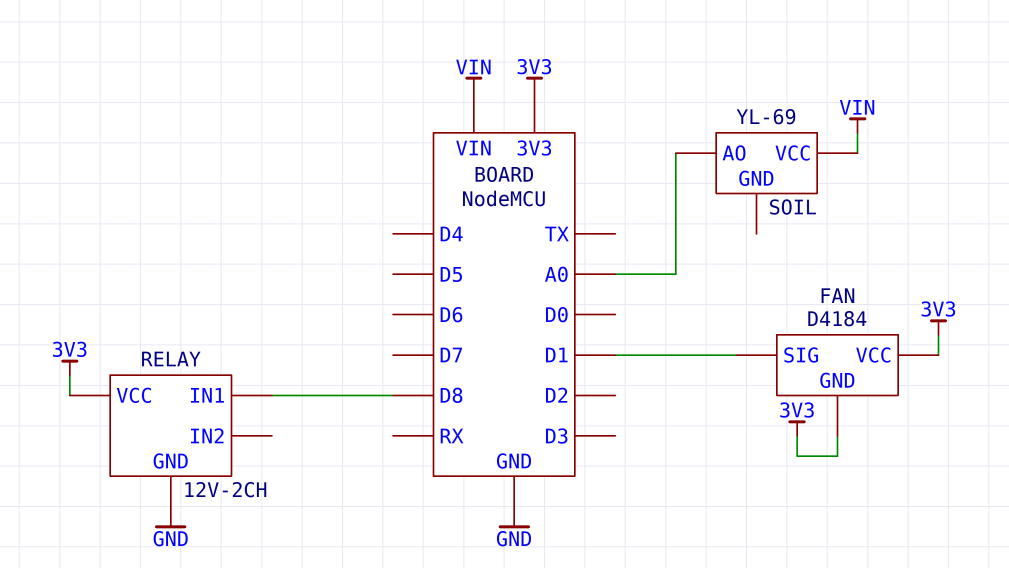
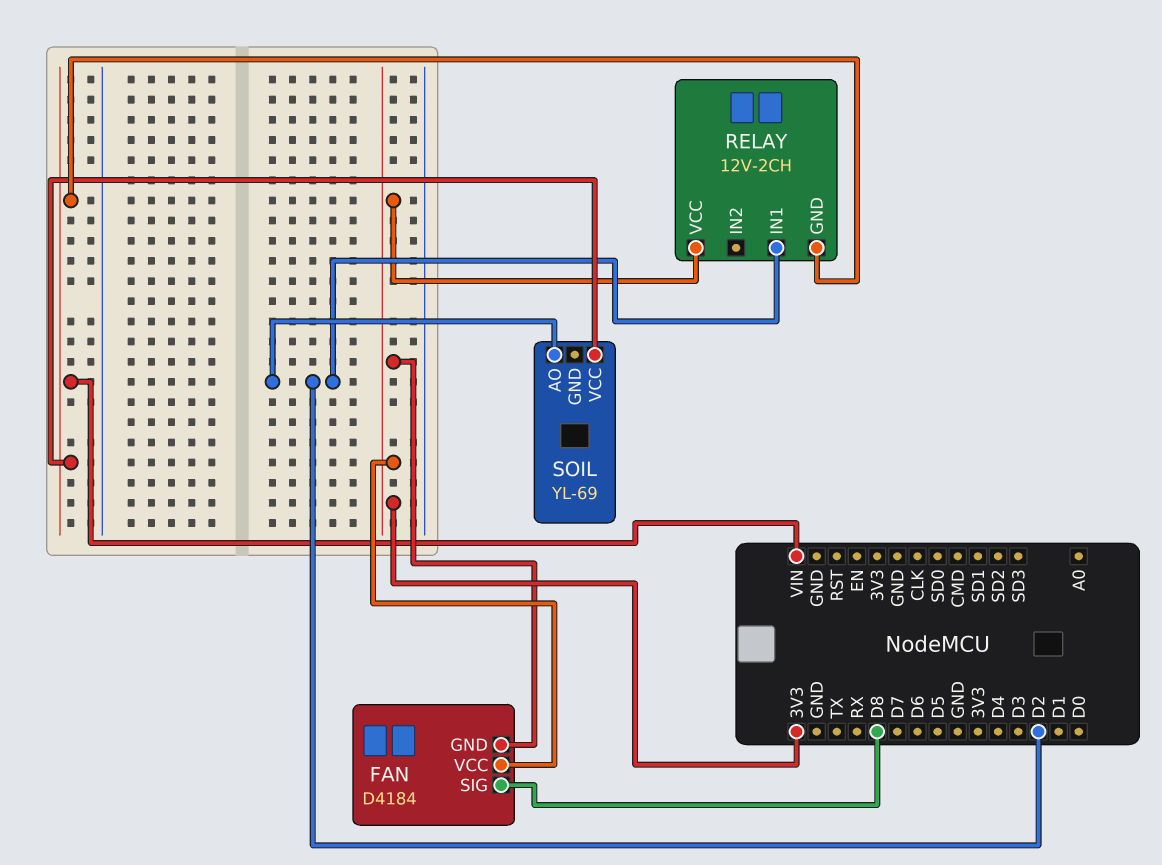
FAN pin SIG: D1 -> D8
RELAY pin GND: GND -> VIN
RELAY pin IN1: D8 -> D2
SOIL pin AO: A0 -> D2

